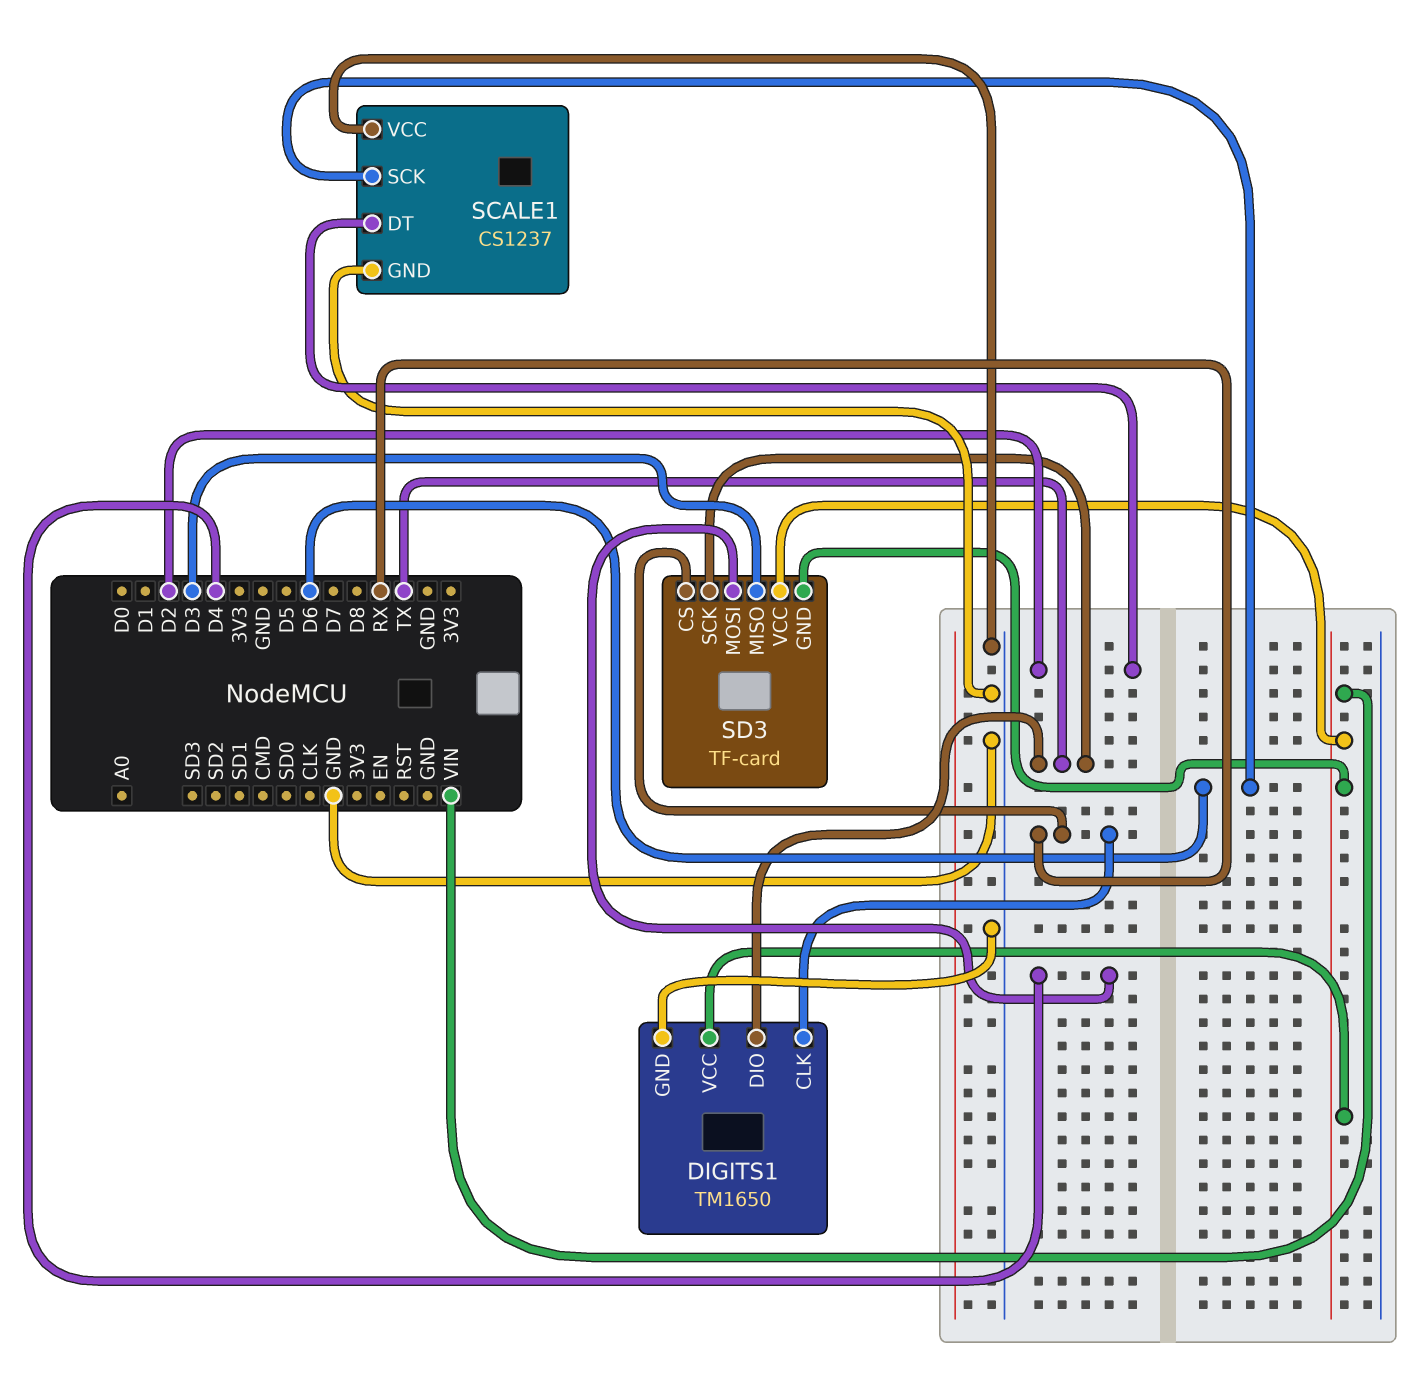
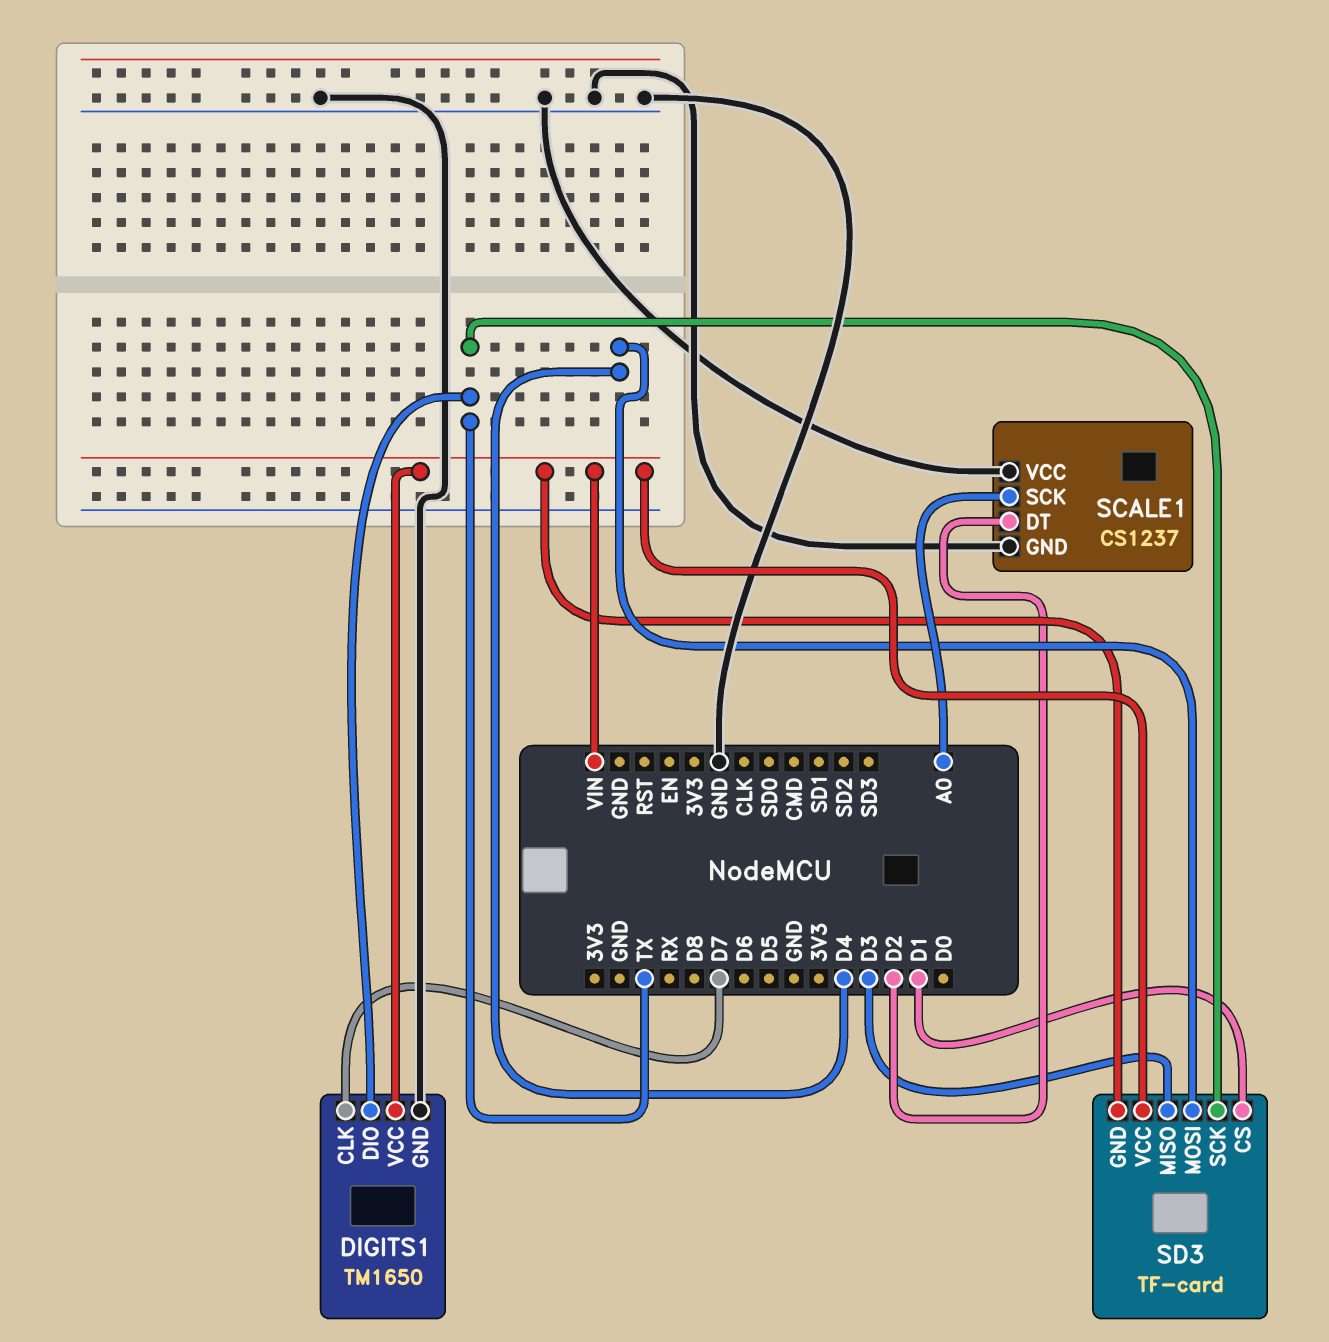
DIGITS1 pin CLK: RX -> D7
SCALE1 pin SCK: D6 -> A0
SD3 pin CS: RX -> D1

